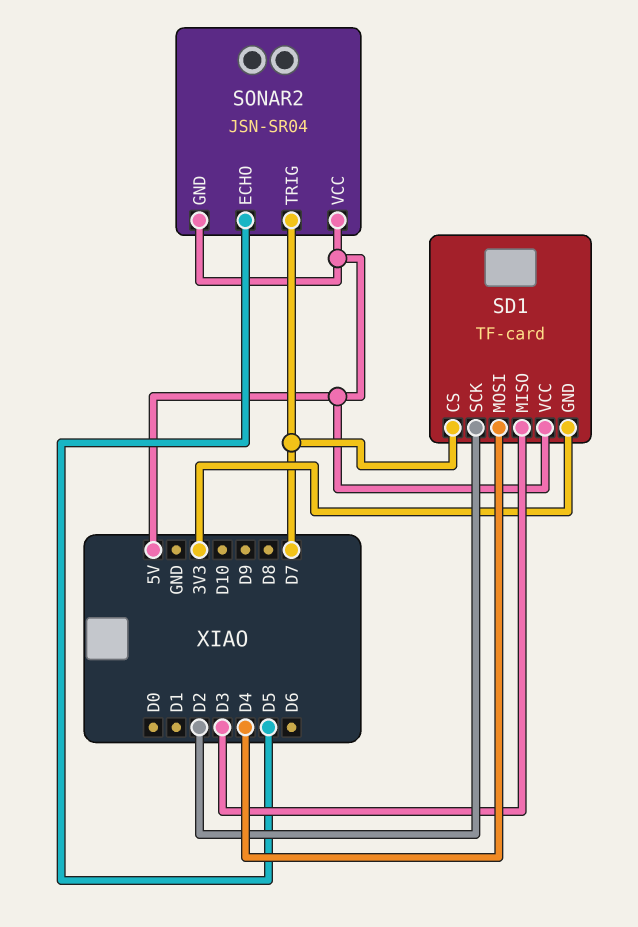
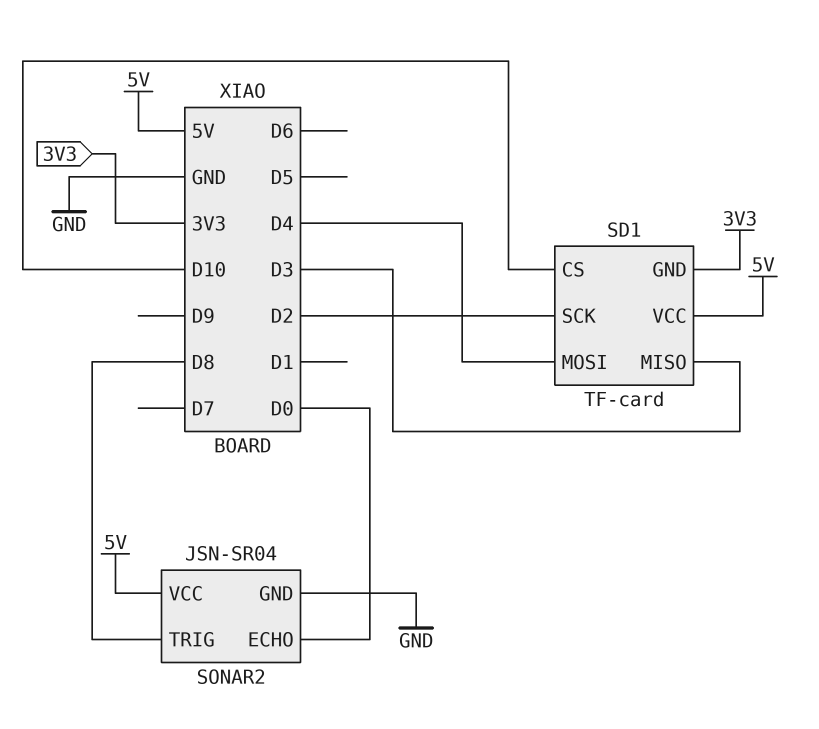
SD1 pin CS: D7 -> D10
SONAR2 pin ECHO: D5 -> D0
SONAR2 pin GND: 5V -> GND
SONAR2 pin TRIG: D7 -> D8

